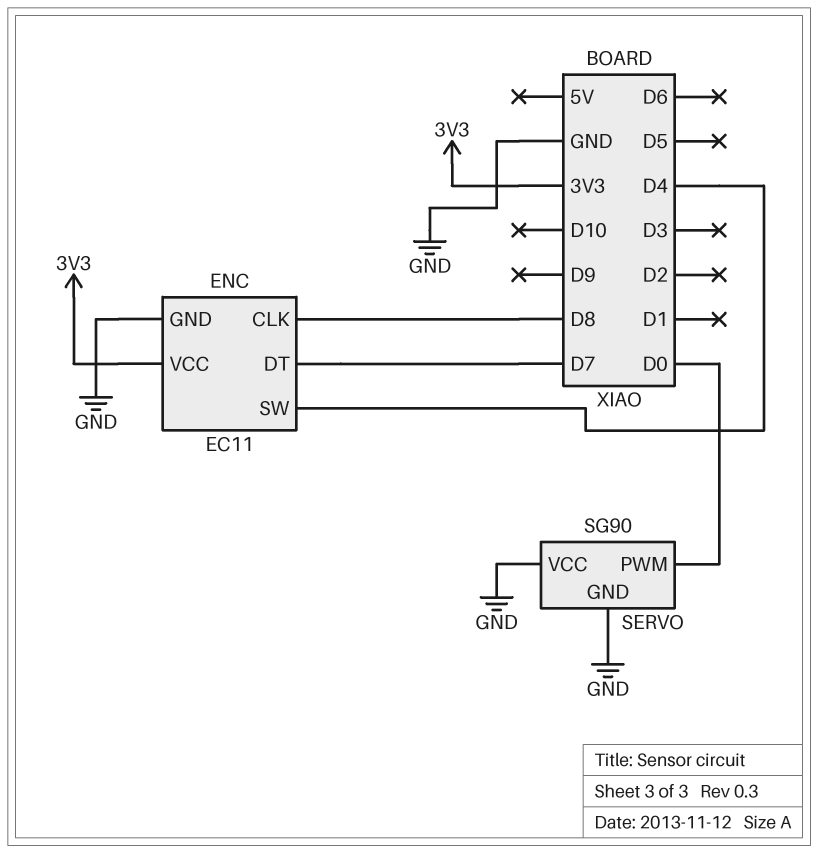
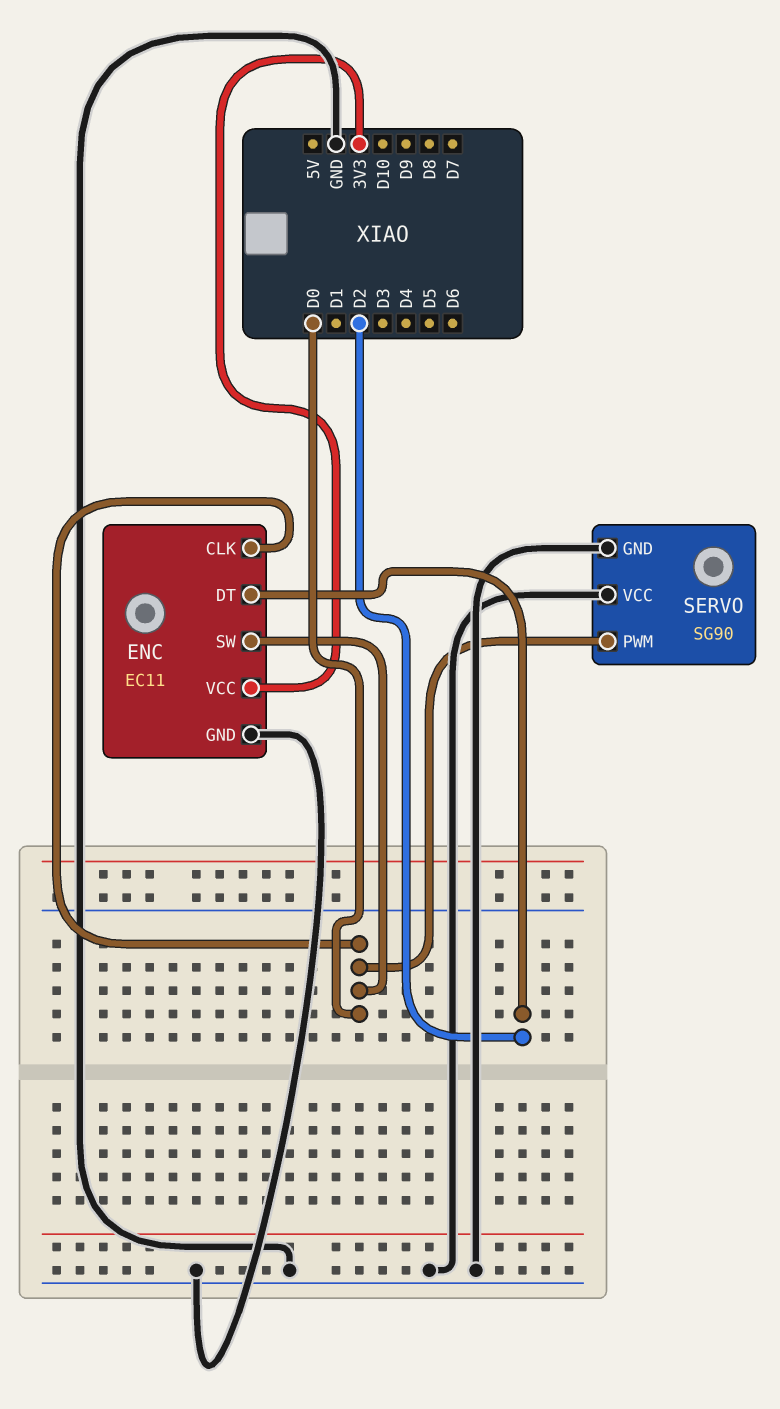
ENC pin CLK: D8 -> D0
ENC pin DT: D7 -> D2
ENC pin SW: D4 -> D0

